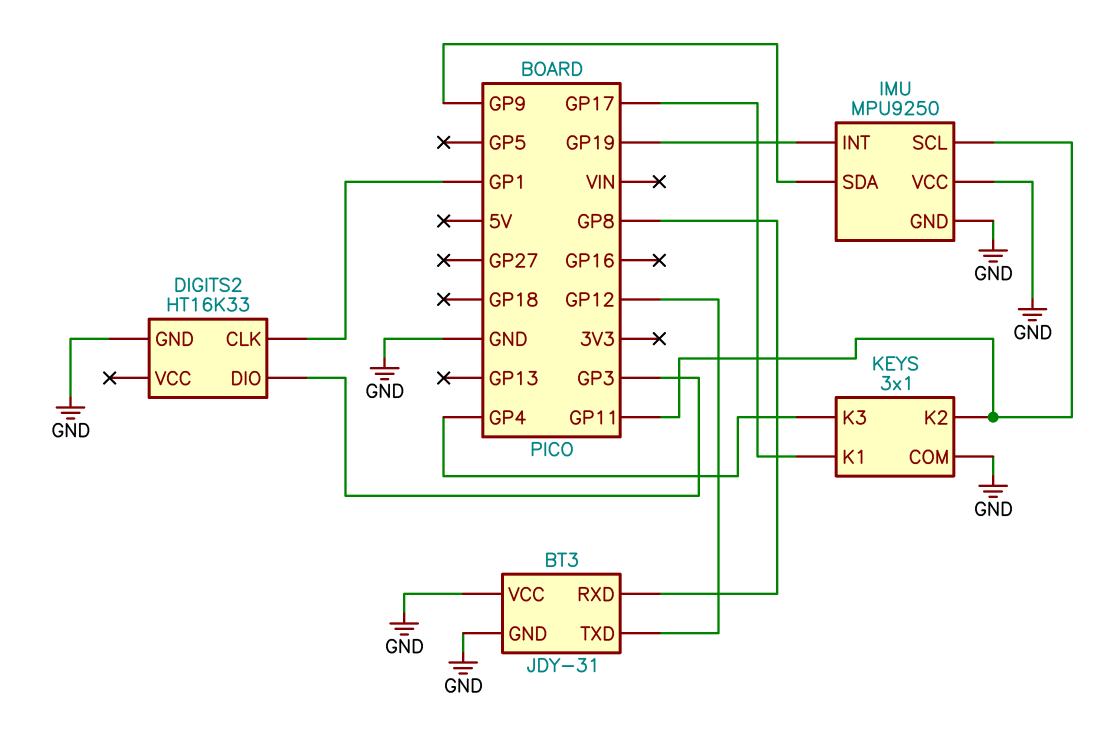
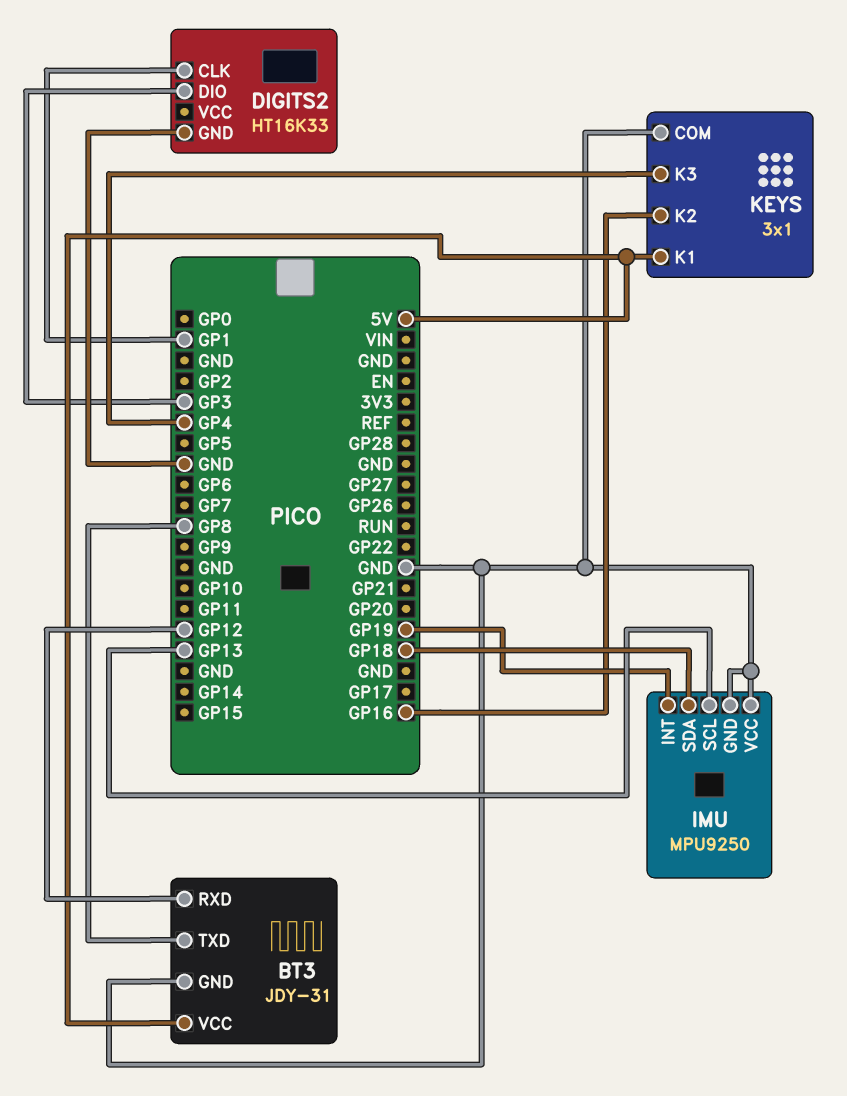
BT3 pin RXD: GP8 -> GP12
BT3 pin TXD: GP12 -> GP8
BT3 pin VCC: GND -> 5V
IMU pin SCL: GP11 -> GP13
IMU pin SDA: GP9 -> GP18
KEYS pin K1: GP17 -> 5V
KEYS pin K2: GP11 -> GP16

